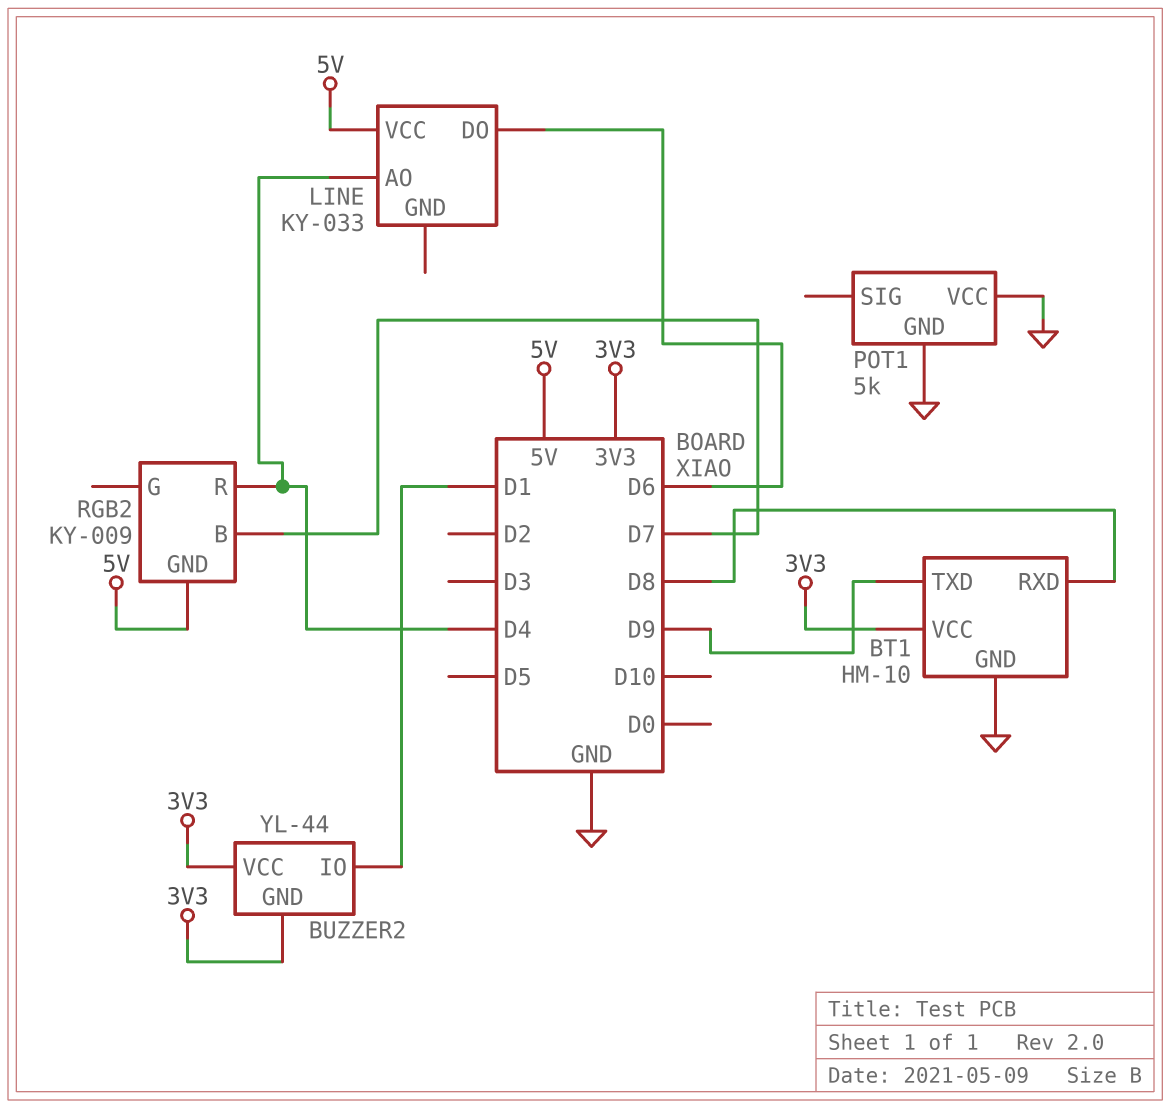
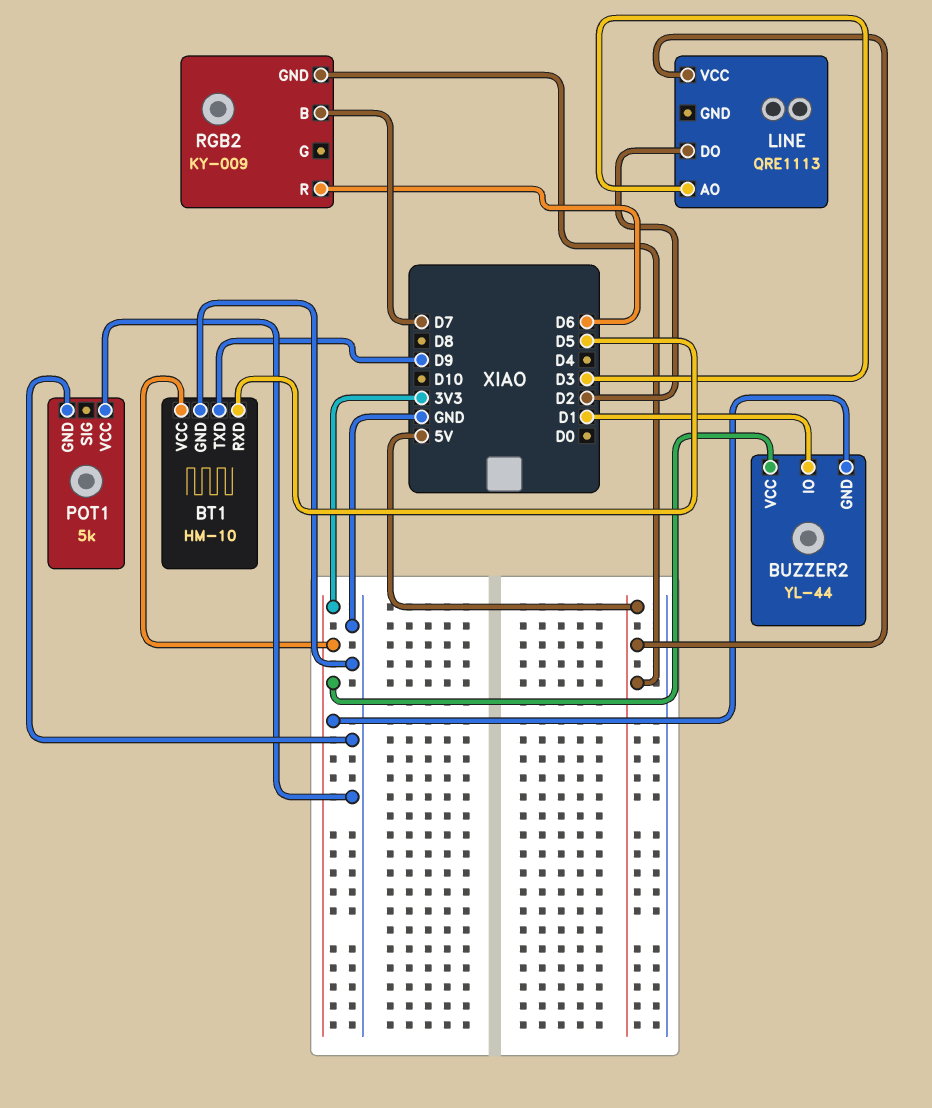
BT1 pin RXD: D8 -> D5
LINE: KY-033 -> QRE1113
LINE pin AO: D4 -> D3
LINE pin DO: D6 -> D2
RGB2 pin R: D4 -> D6

